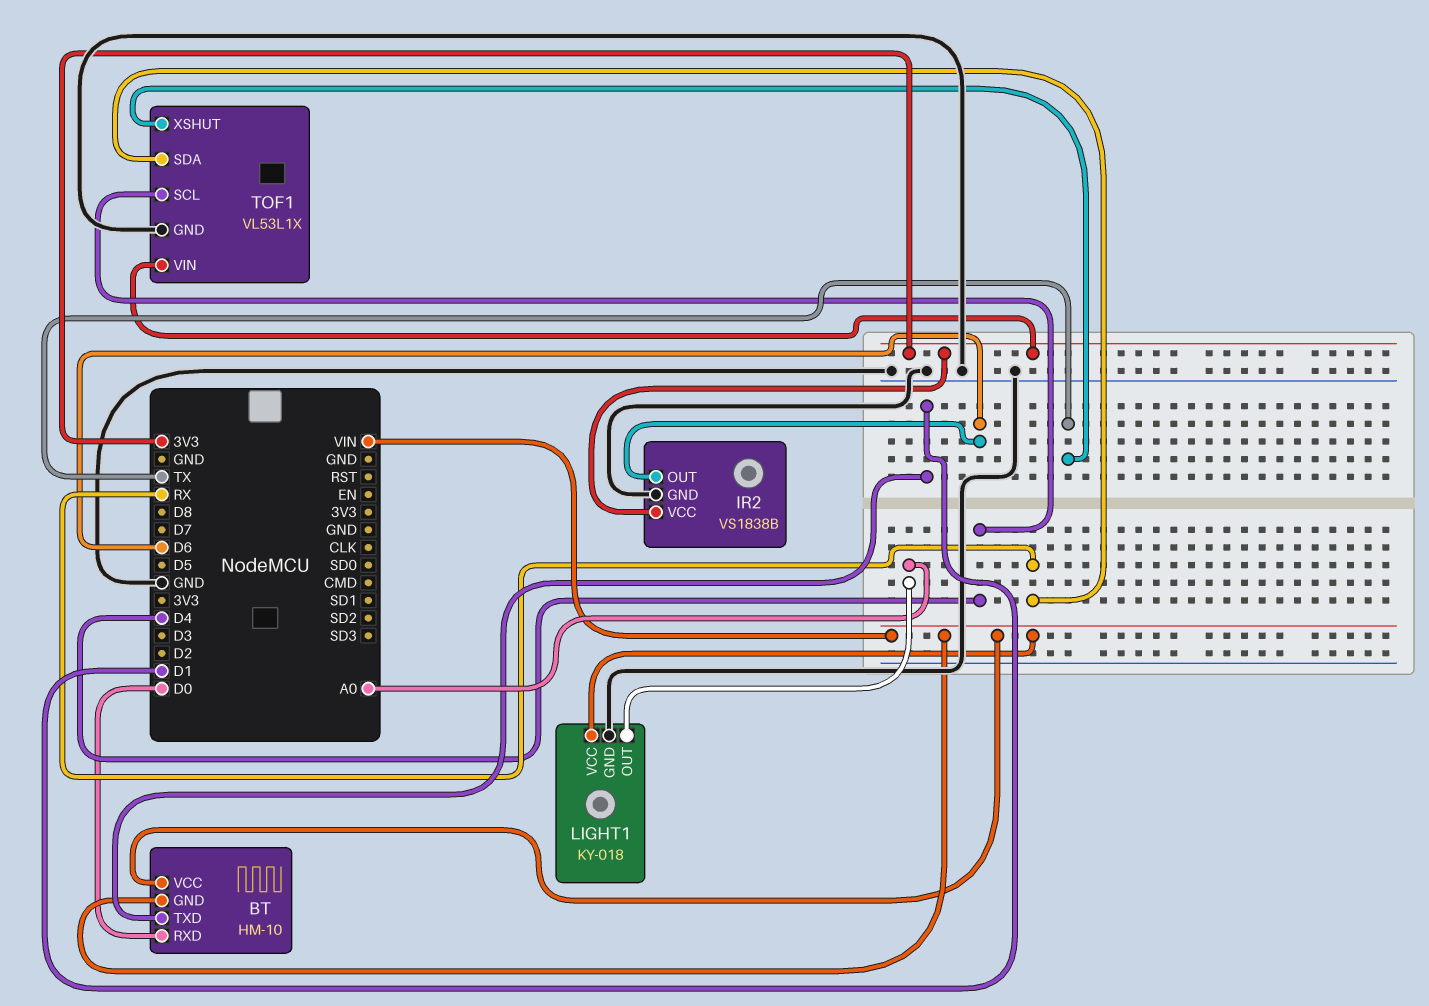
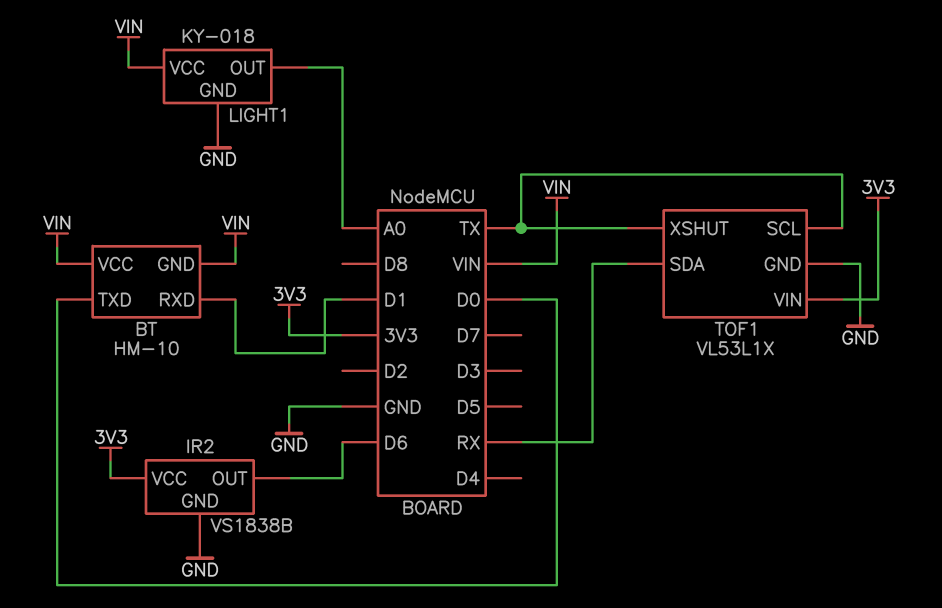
BT pin RXD: D0 -> D1
BT pin TXD: D1 -> D0
TOF1 pin SCL: D4 -> TX

